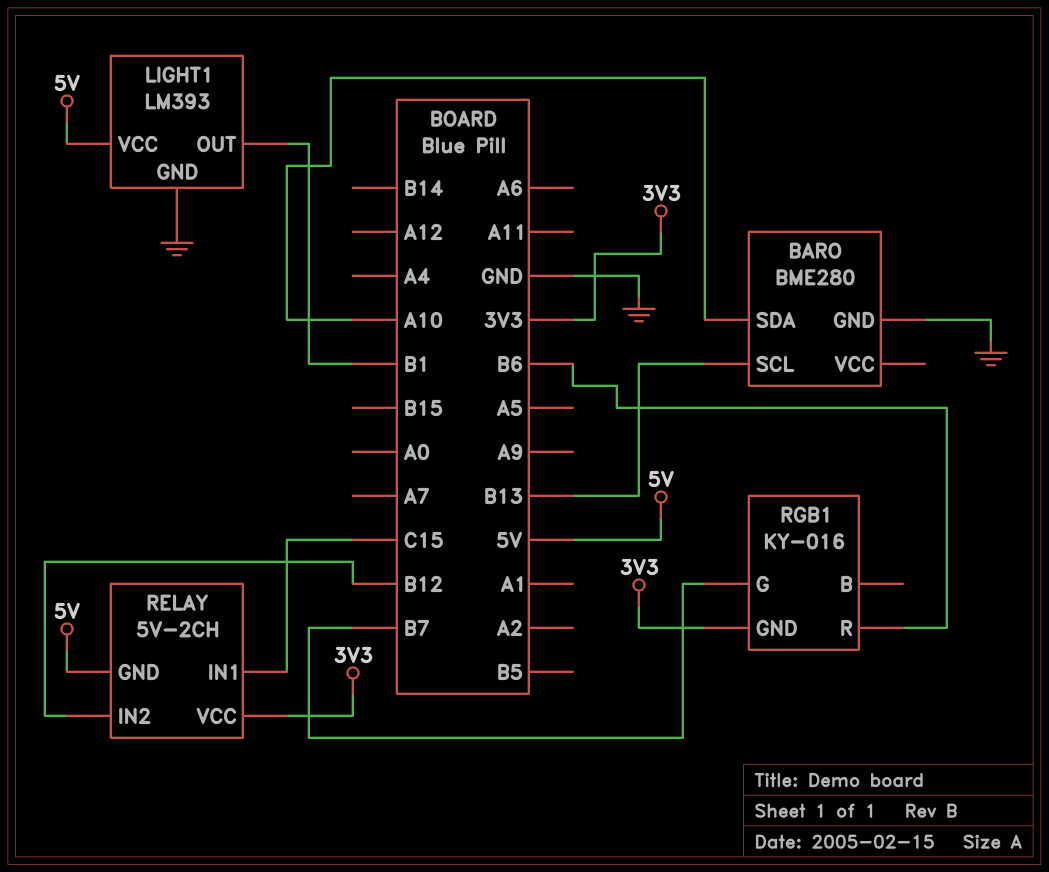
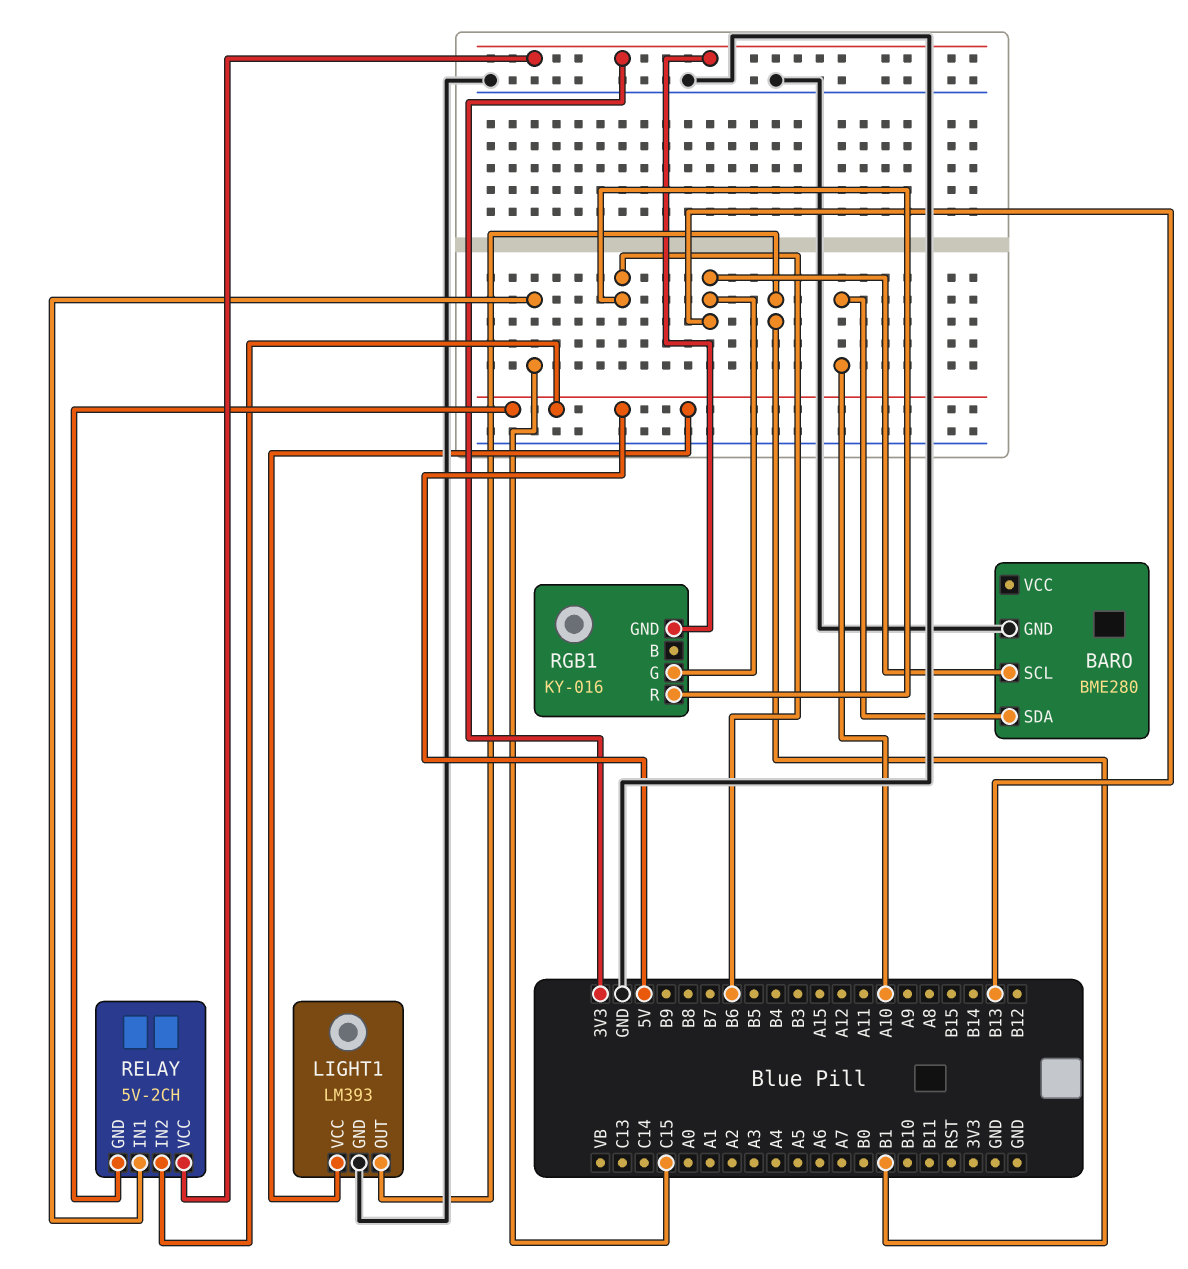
RELAY pin IN2: B12 -> 5V
RGB1 pin G: B7 -> B13

